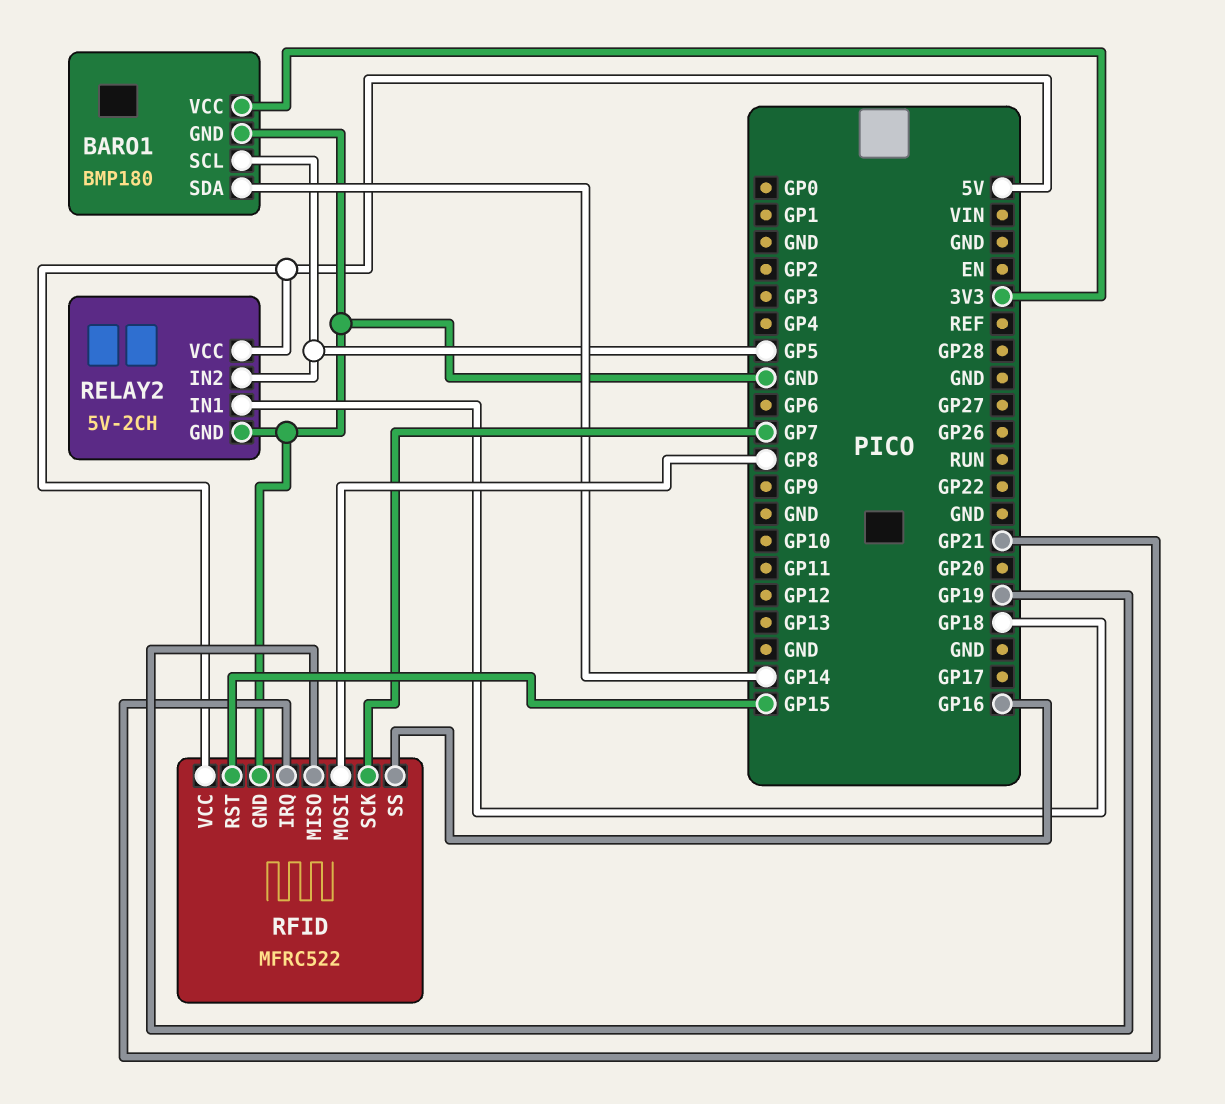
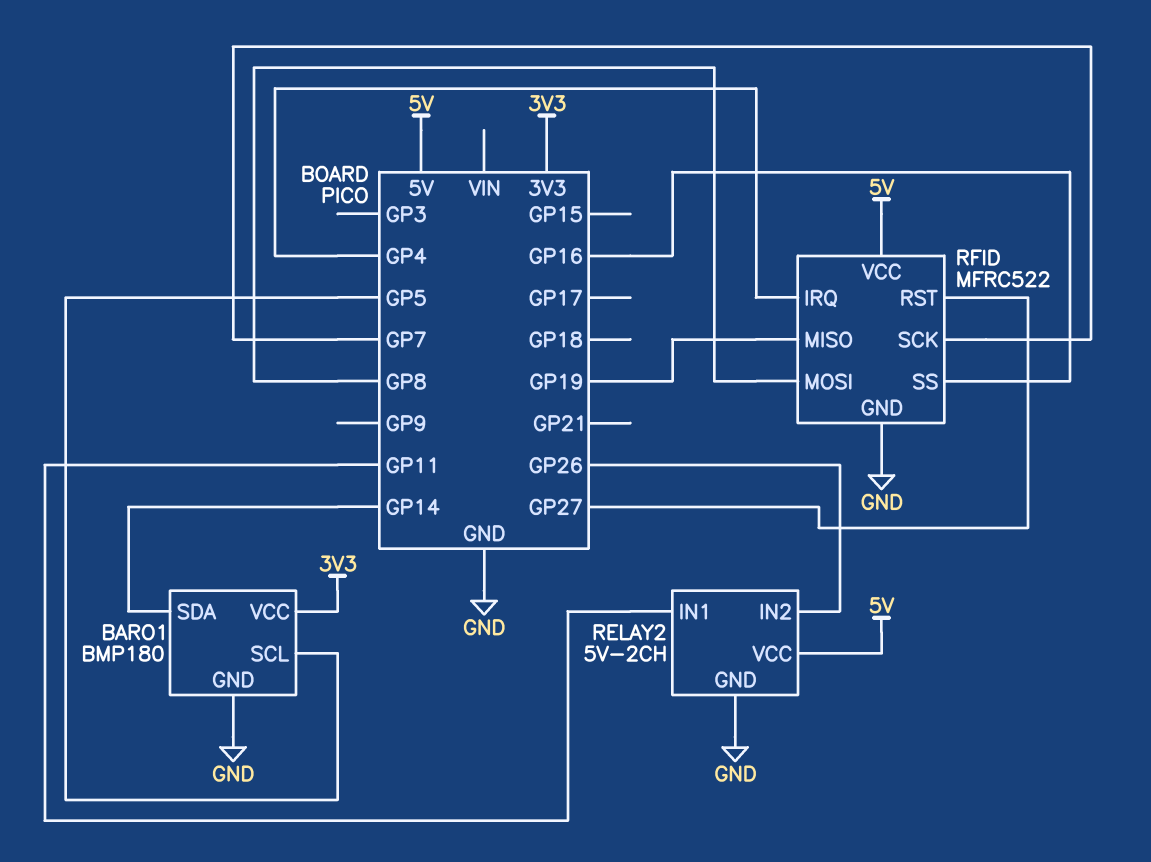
RELAY2 pin IN1: GP18 -> GP11
RELAY2 pin IN2: GP5 -> GP26
RFID pin IRQ: GP21 -> GP4
RFID pin RST: GP15 -> GP27

